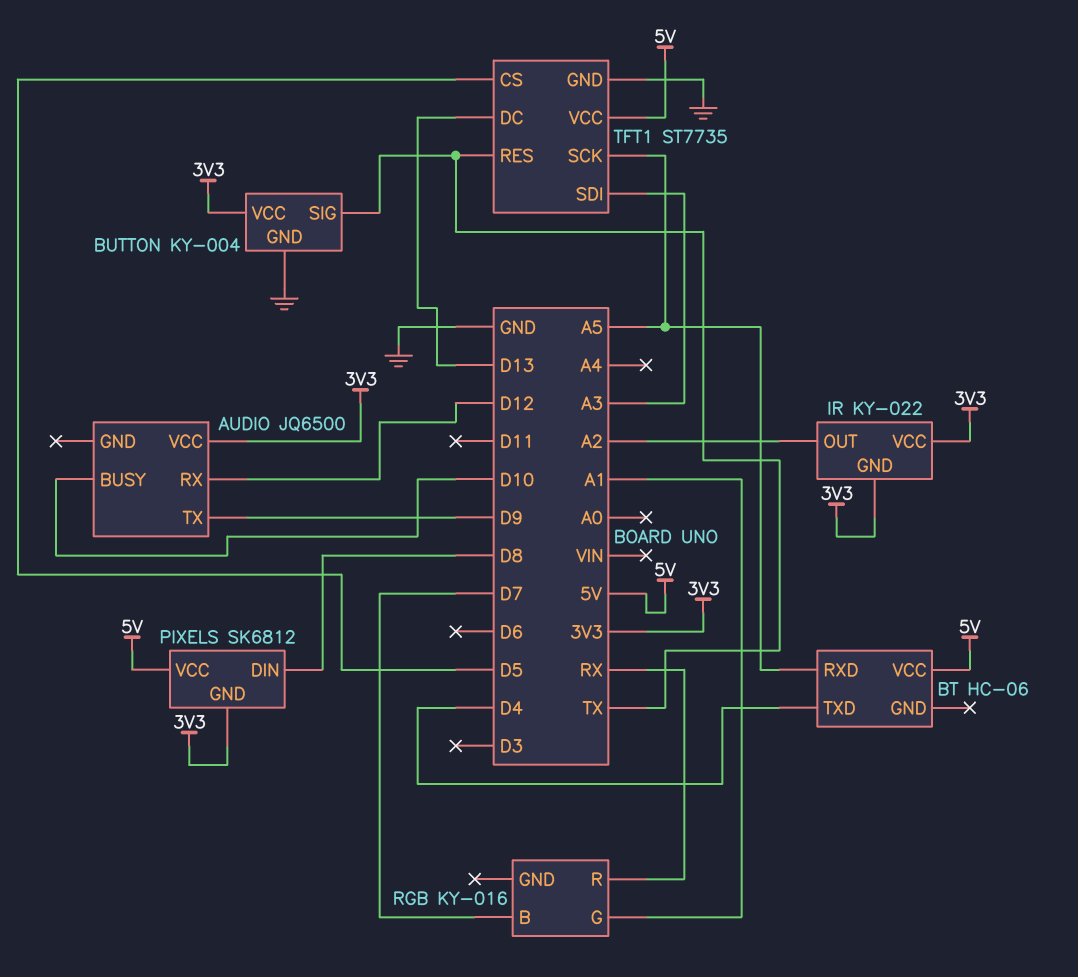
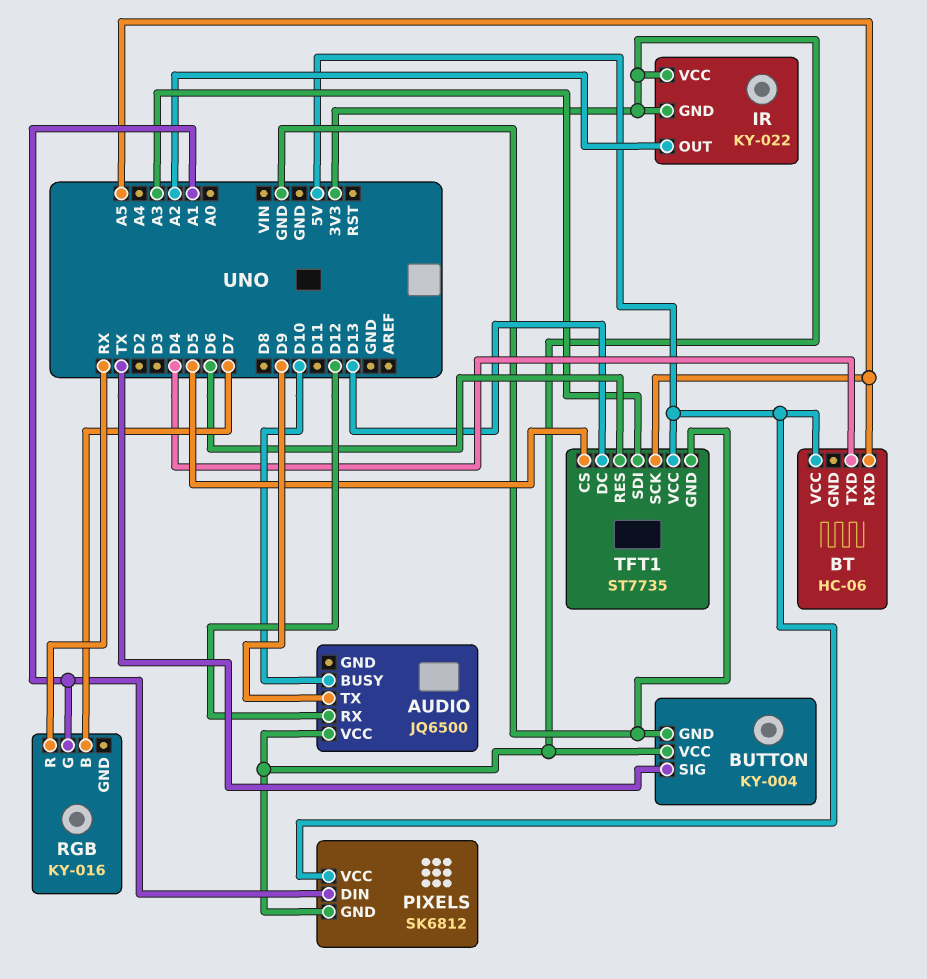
PIXELS pin DIN: D8 -> A1
TFT1 pin RES: TX -> D6

